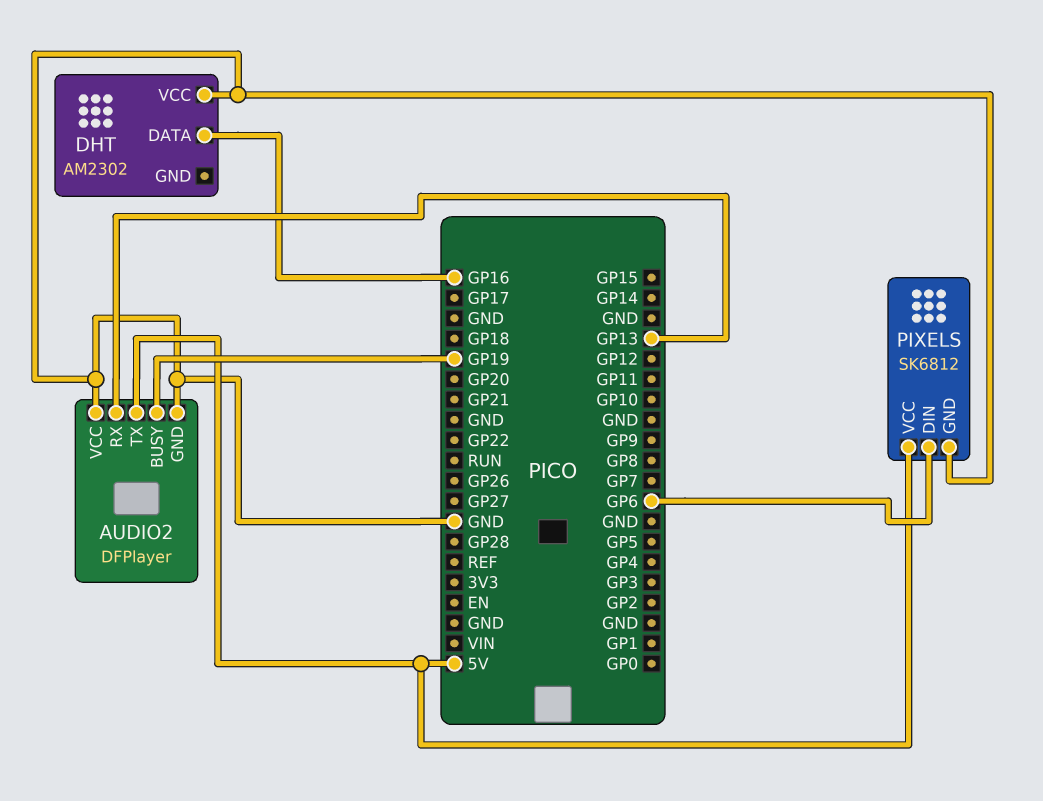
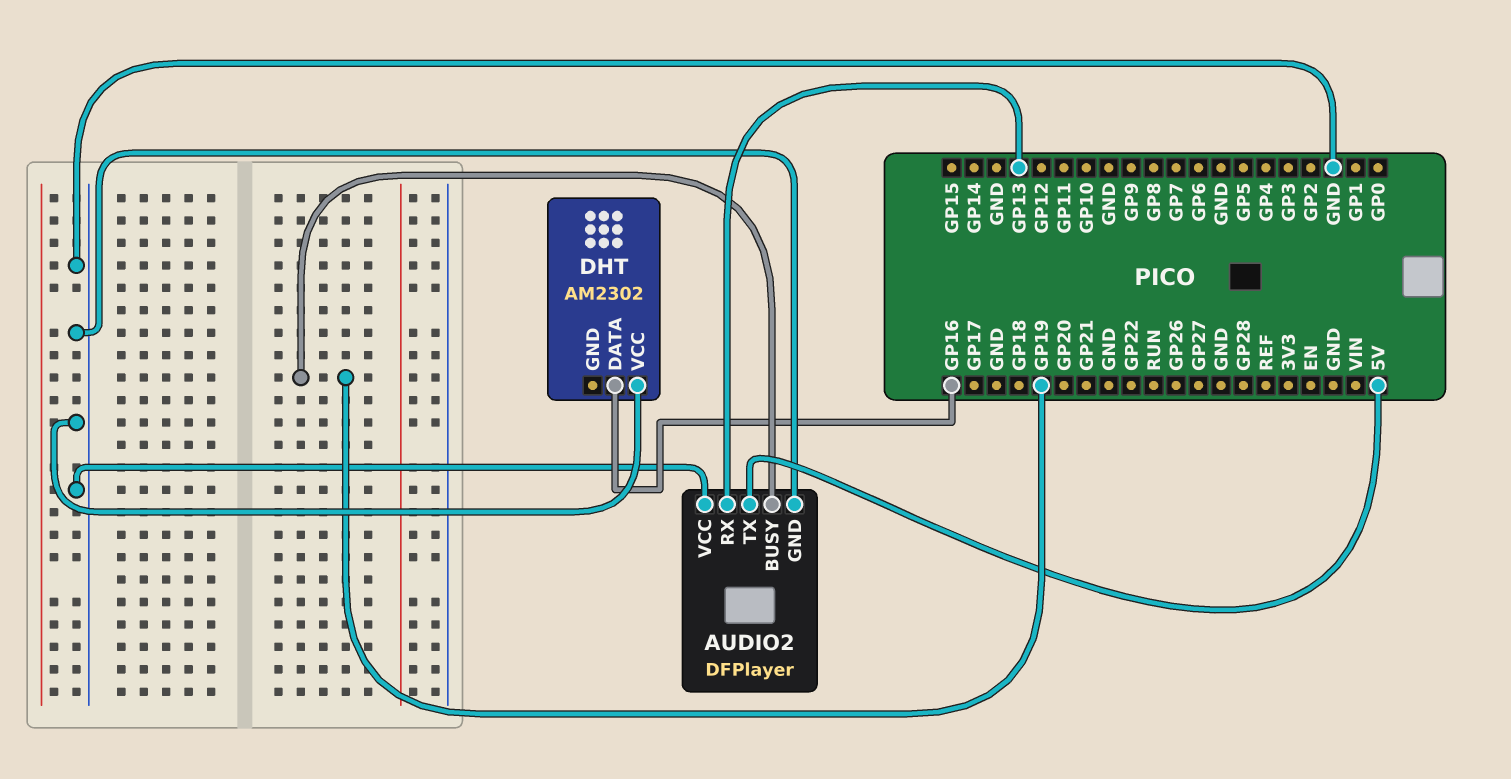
PIXELS: SK6812 -> none
PIXELS pin DIN: GP6 -> none
PIXELS pin GND: GND -> none
PIXELS pin VCC: 5V -> none

